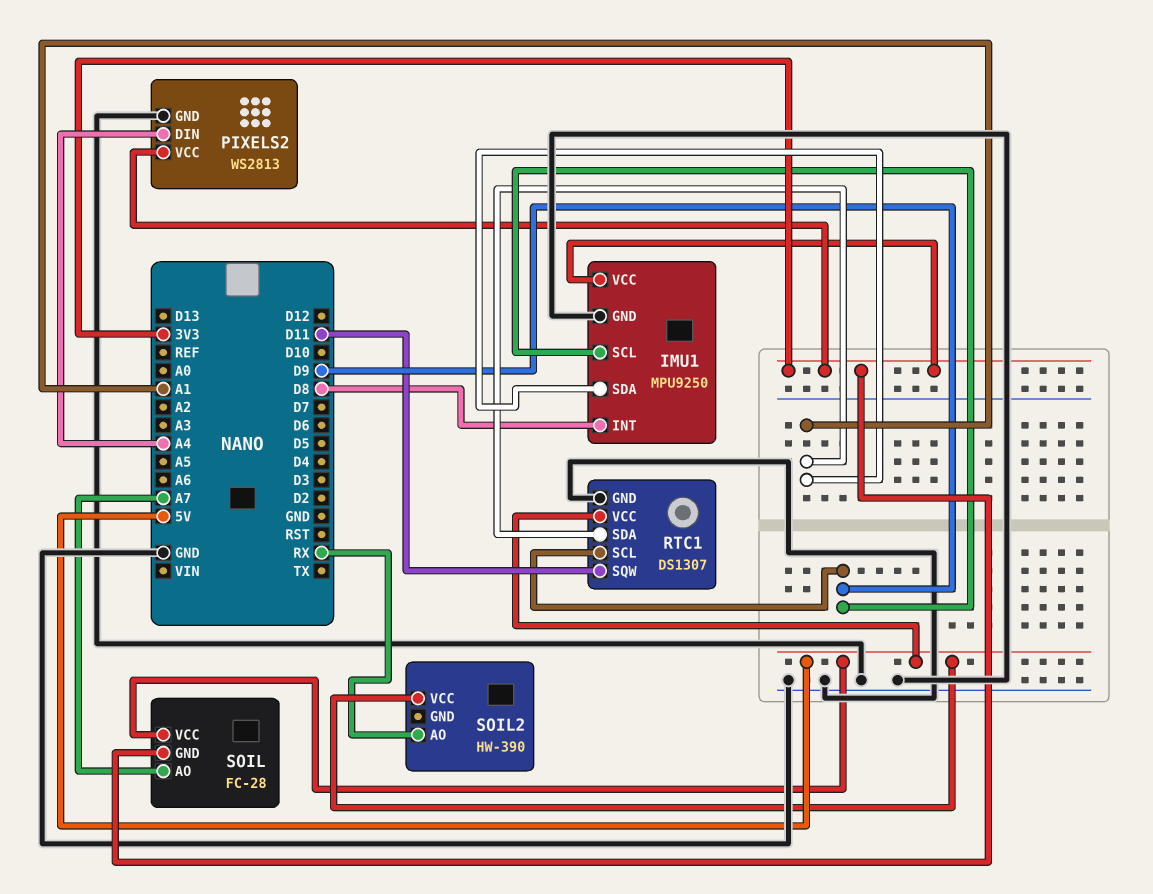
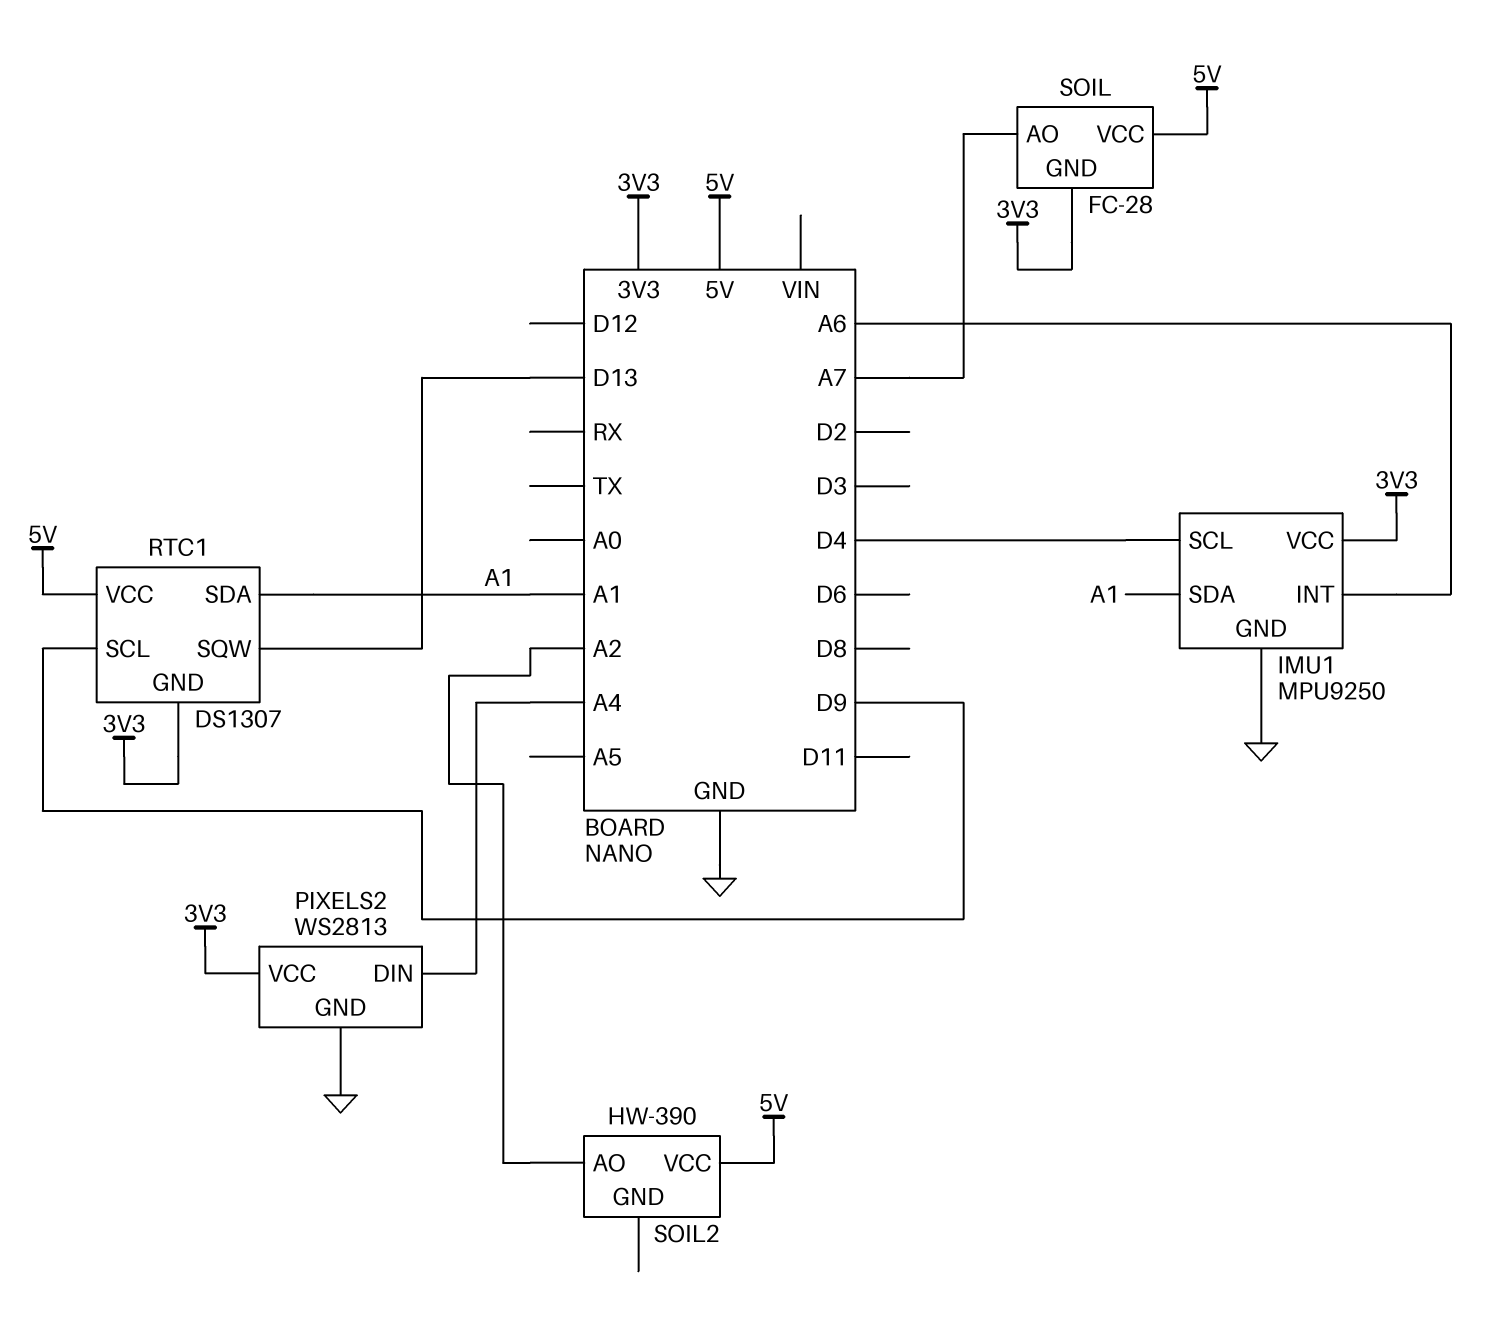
IMU1 pin INT: D8 -> A6
IMU1 pin SCL: D9 -> D4
RTC1 pin GND: GND -> 3V3
RTC1 pin SQW: D11 -> D13
SOIL2 pin AO: RX -> A2

